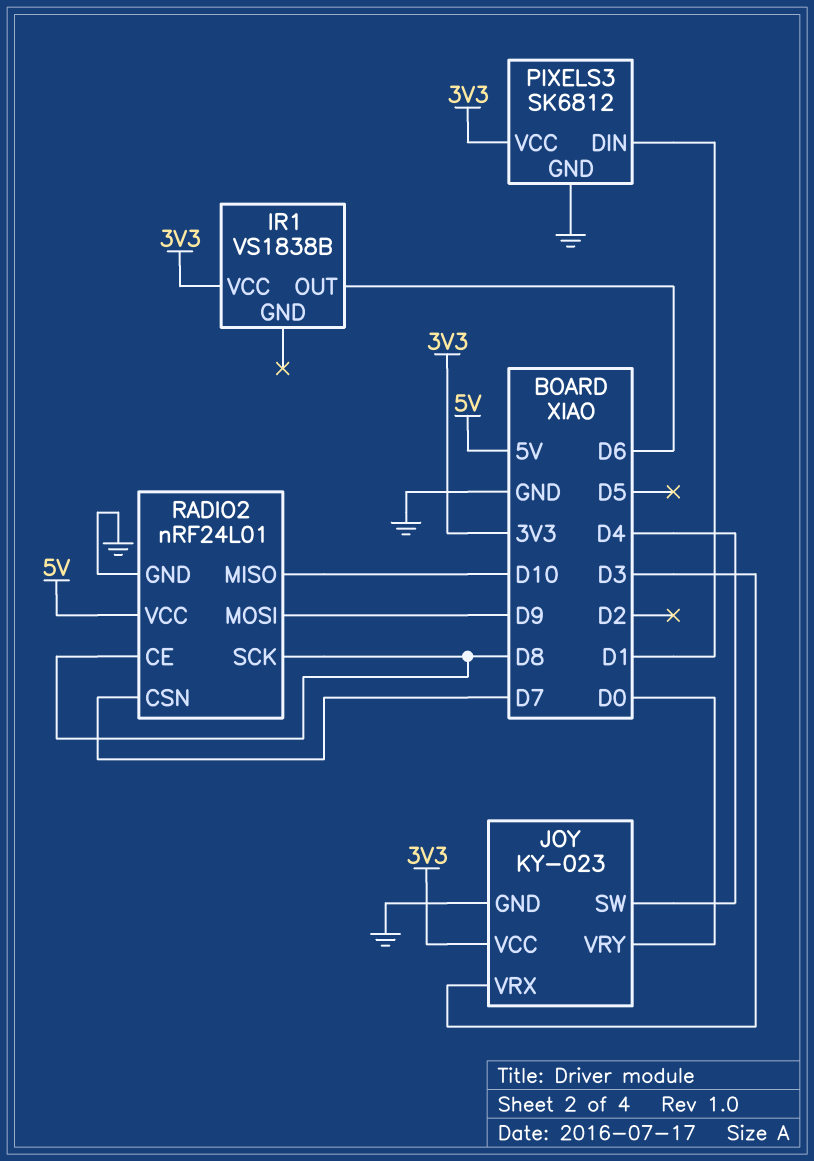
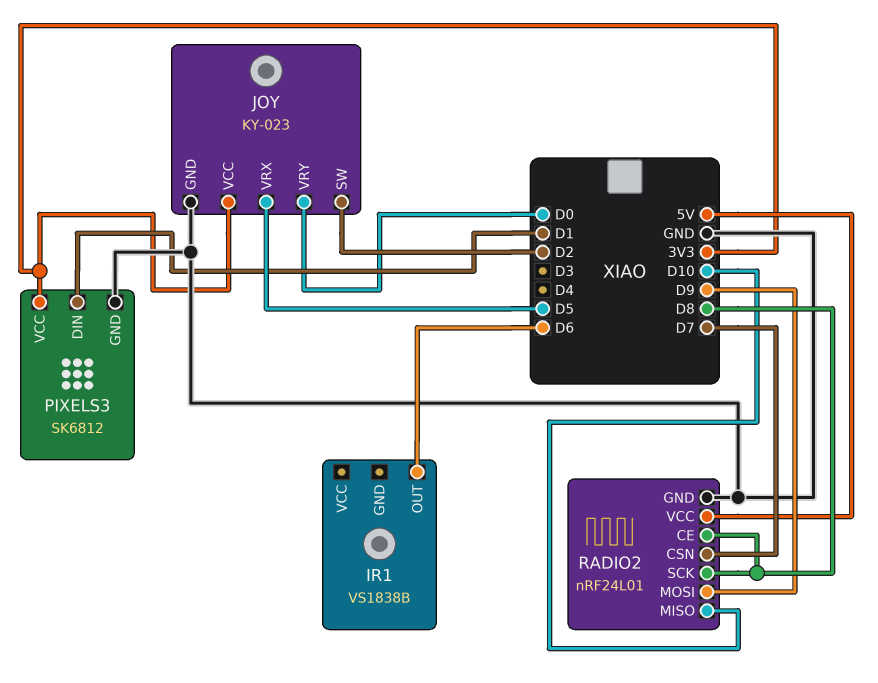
IR1 pin VCC: 3V3 -> none
JOY pin SW: D4 -> D2
JOY pin VRX: D3 -> D5

